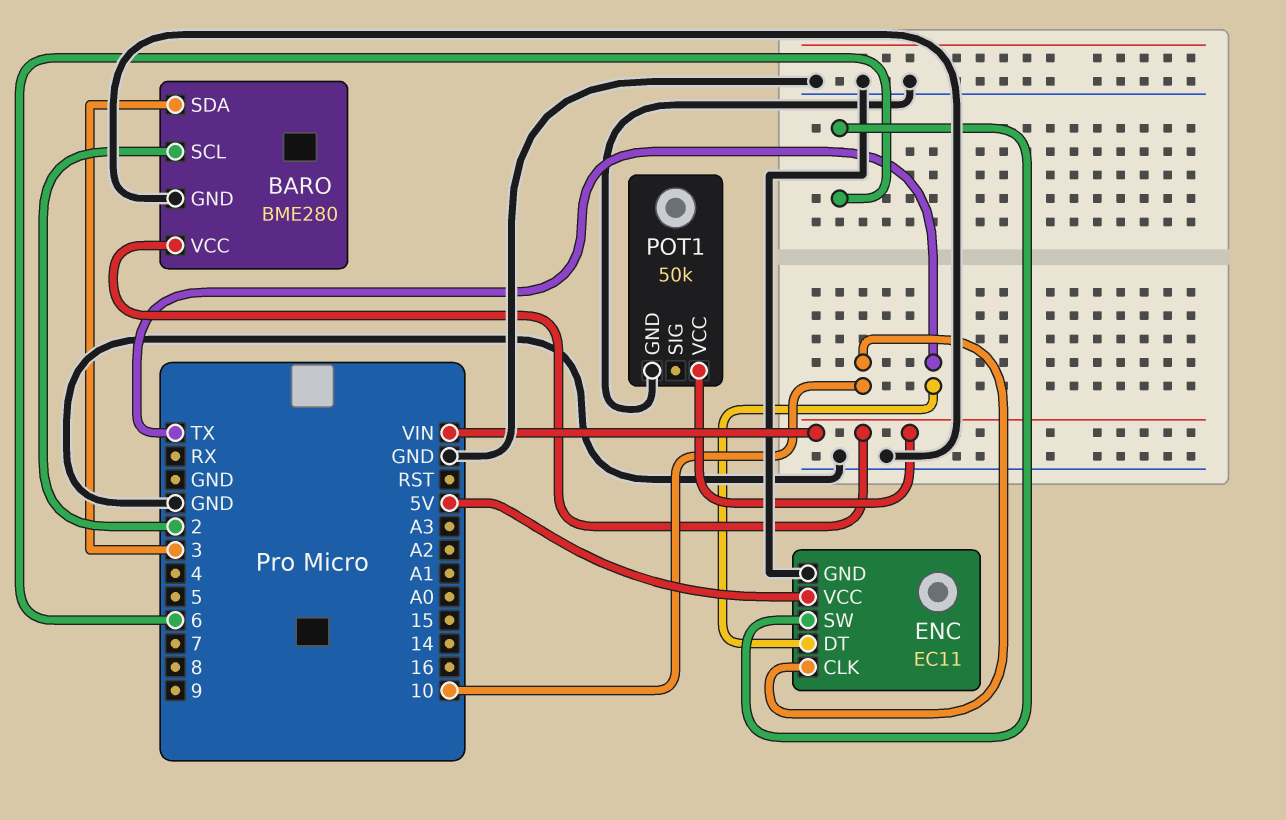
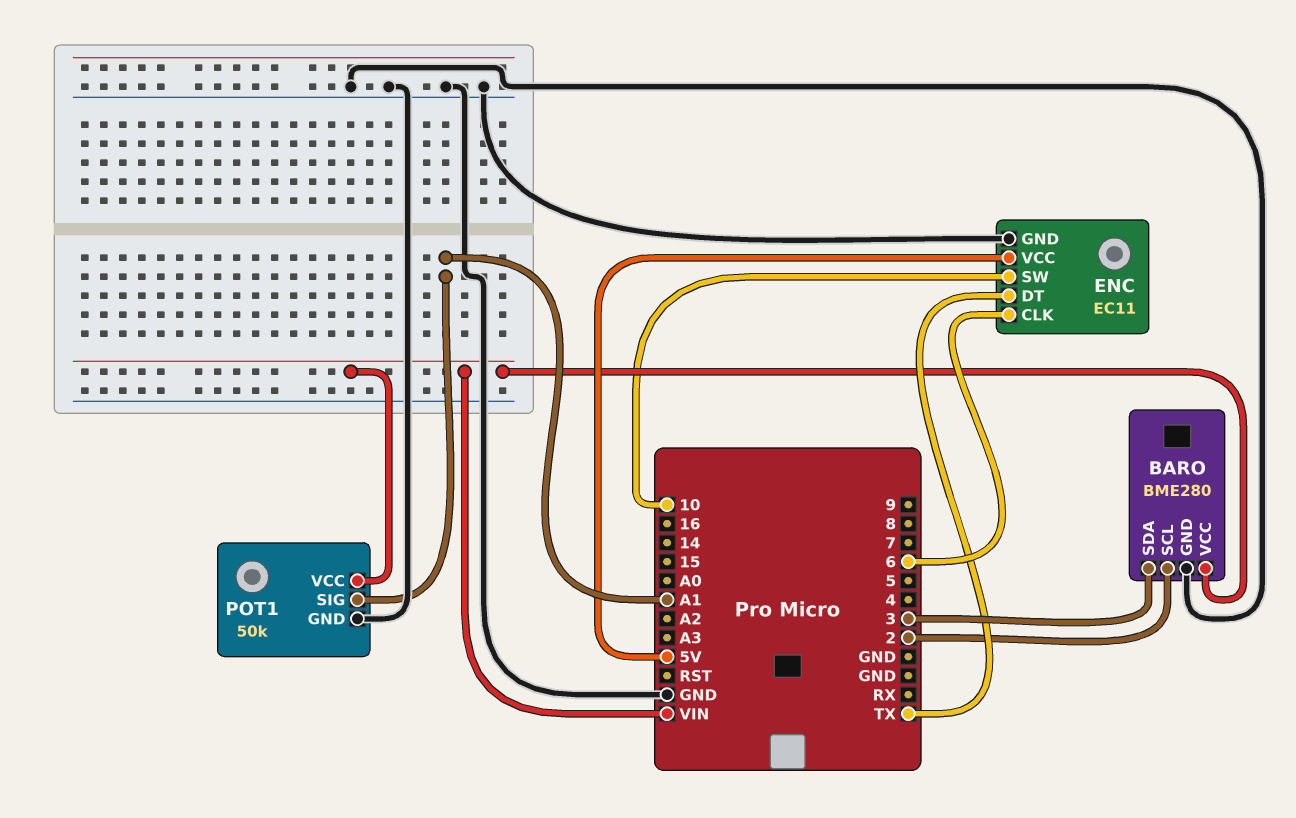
ENC pin CLK: 10 -> 6
ENC pin SW: 6 -> 10
POT1 pin SIG: none -> A1

